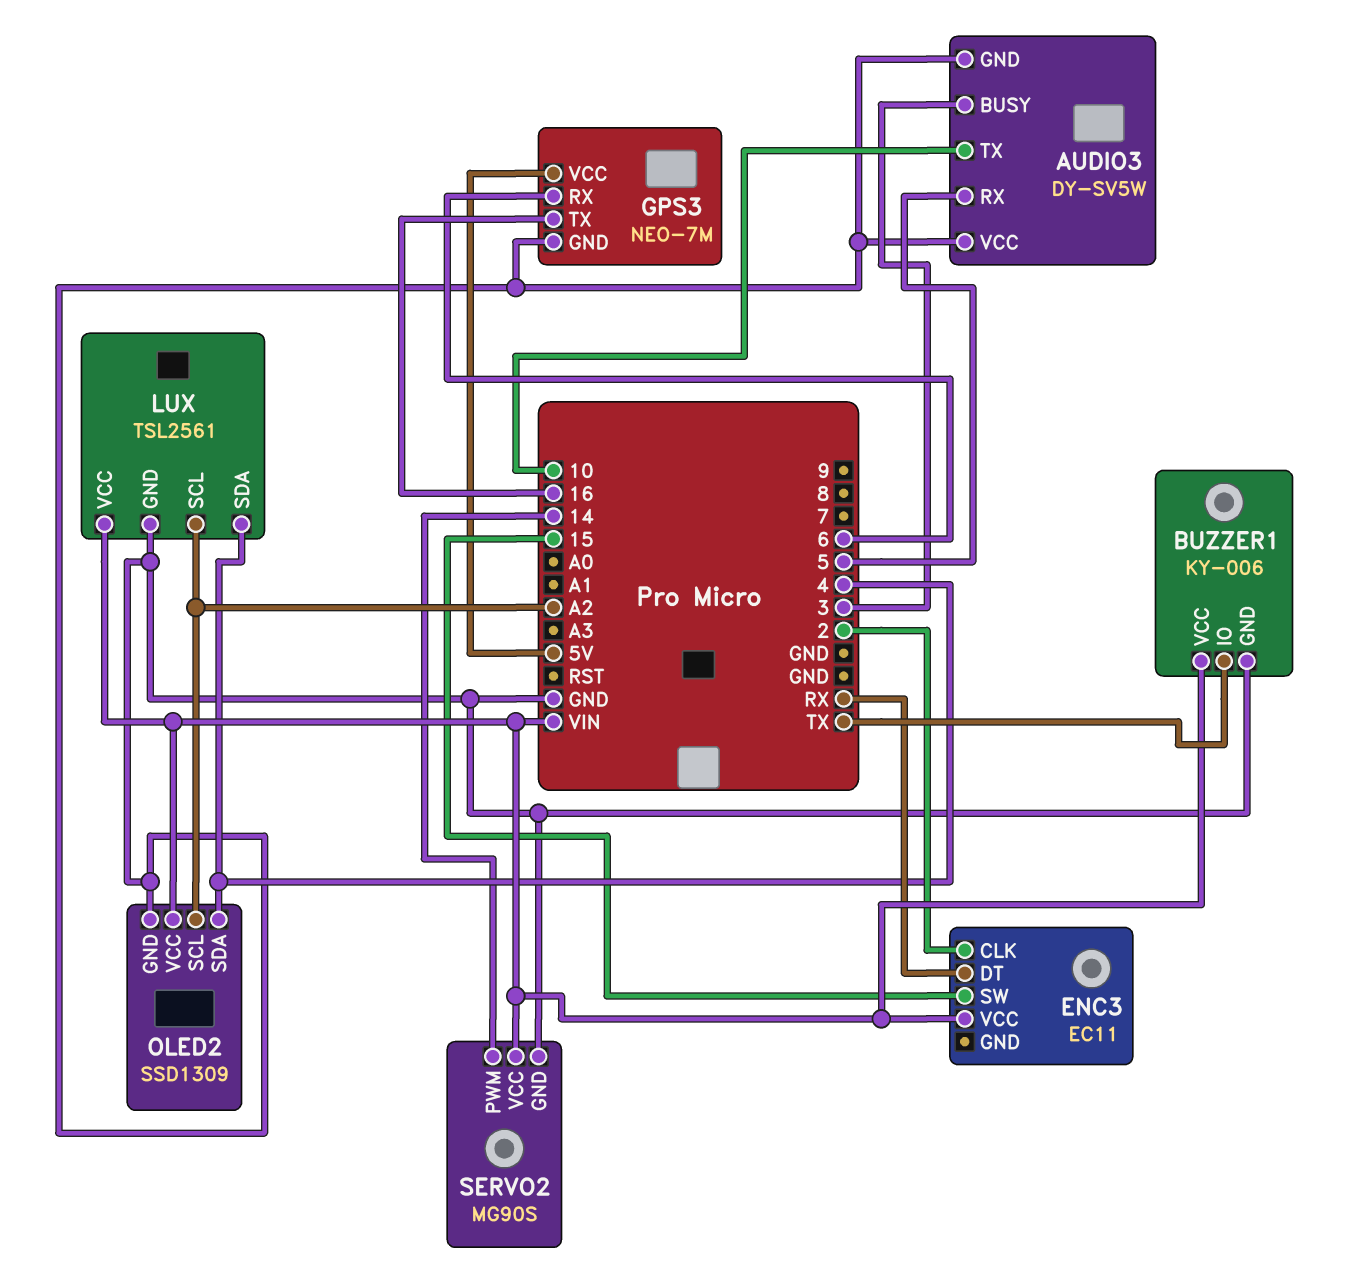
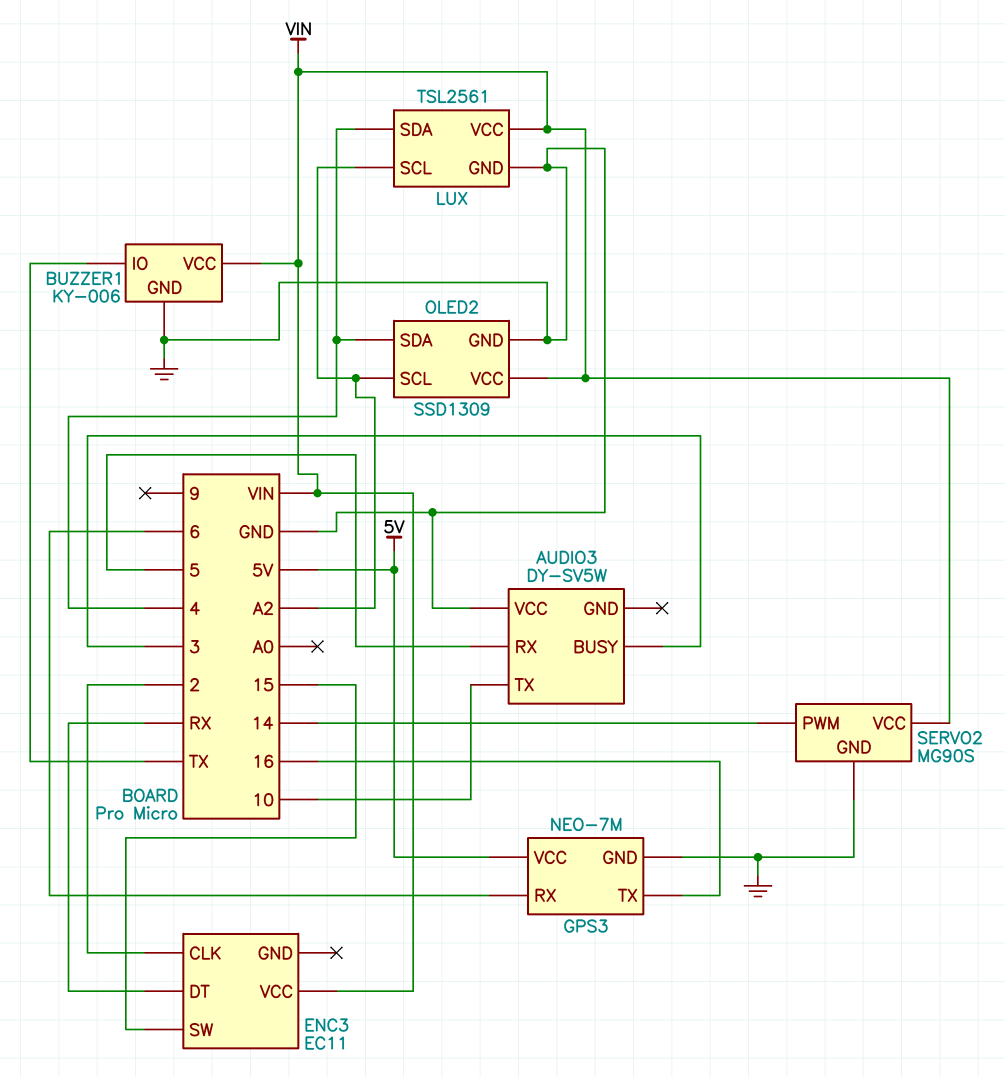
AUDIO3 pin GND: GND -> none

